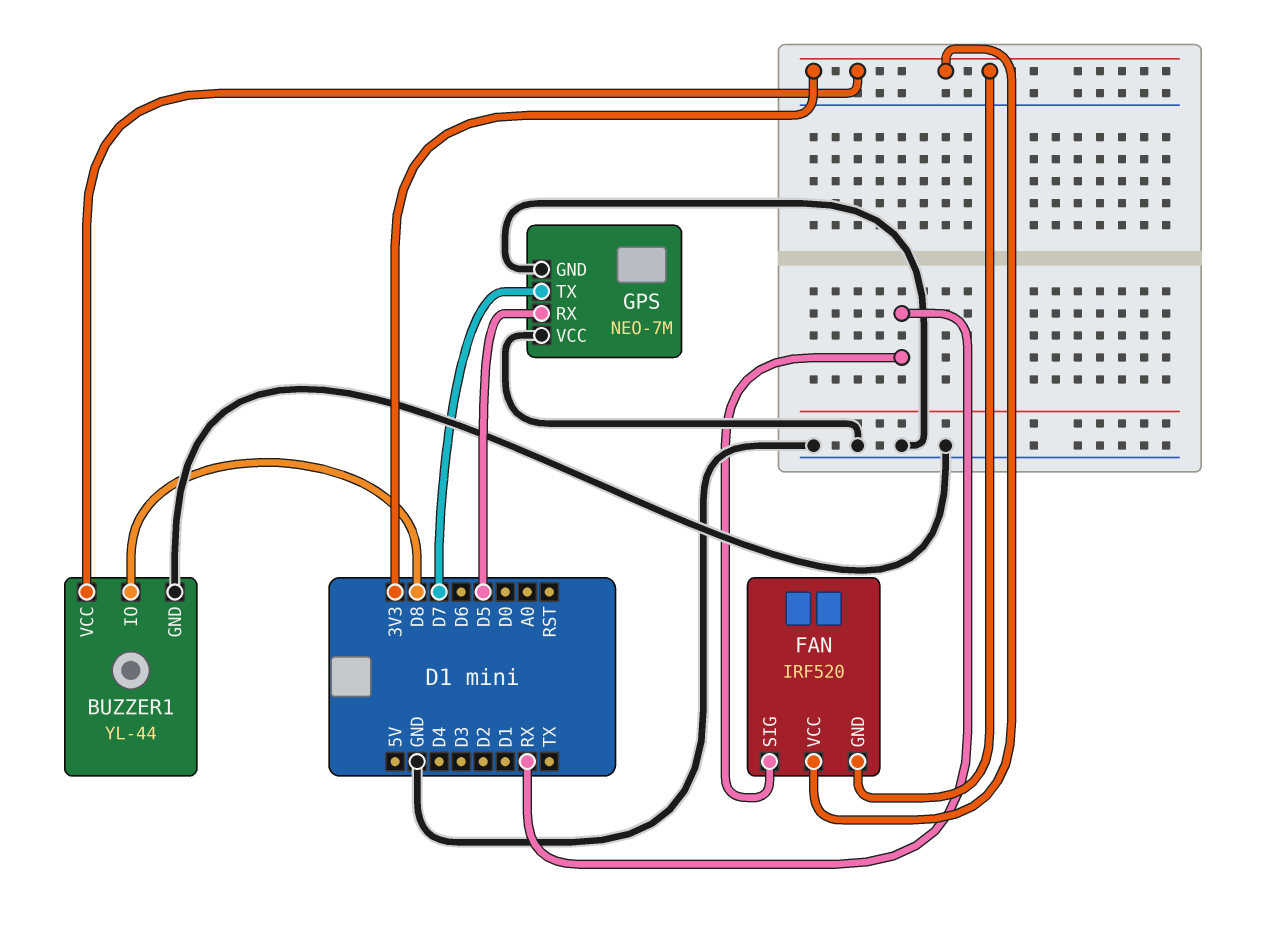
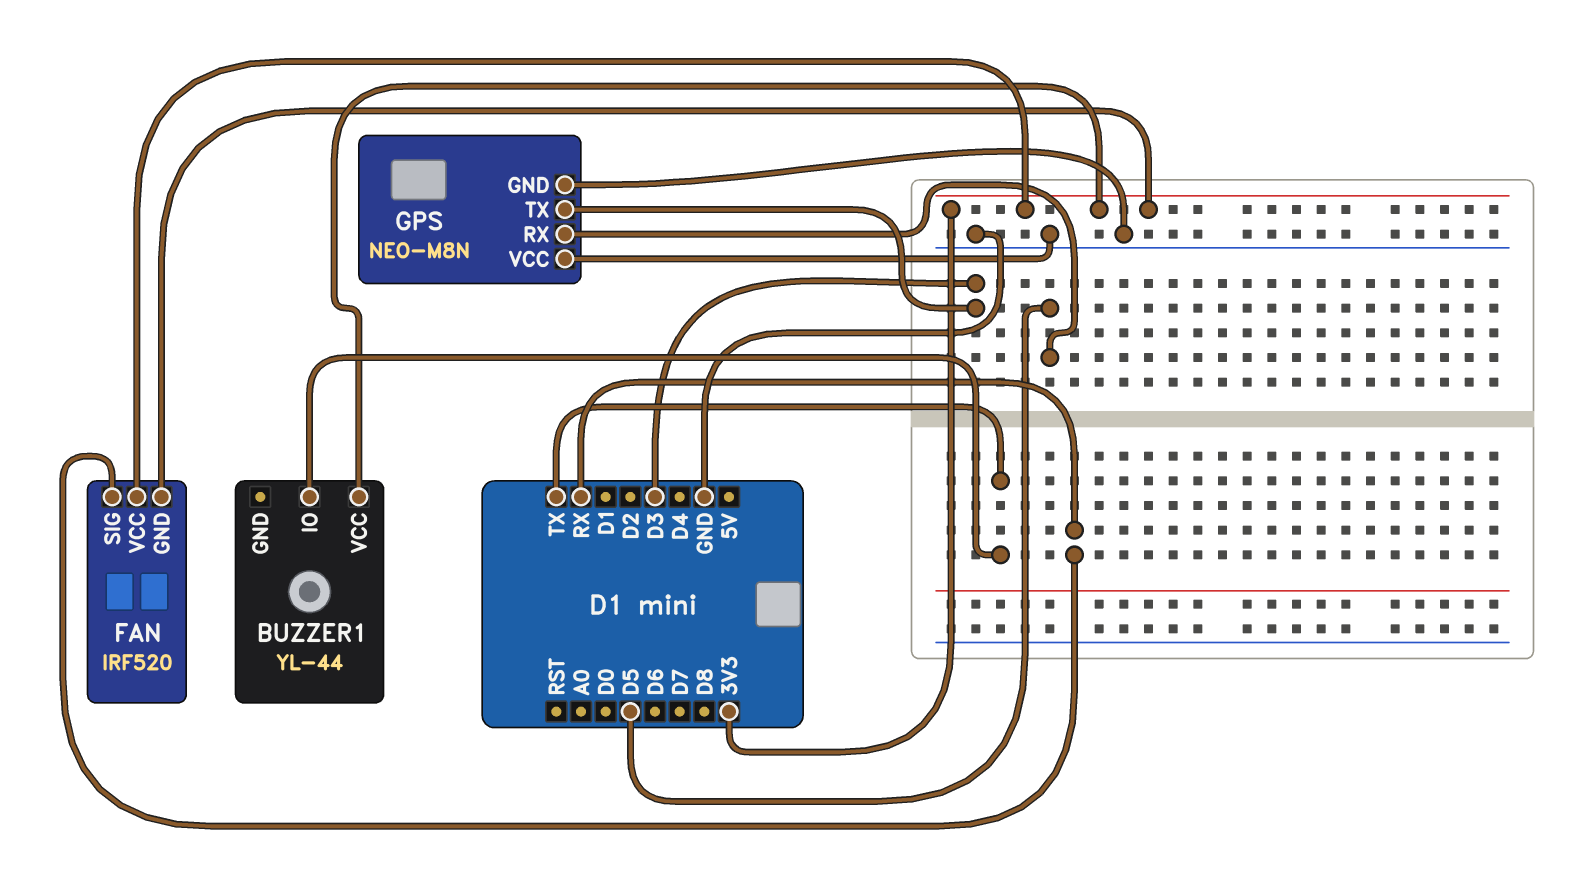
BUZZER1 pin GND: GND -> none
BUZZER1 pin IO: D8 -> TX
GPS: NEO-7M -> NEO-M8N
GPS pin TX: D7 -> D3

